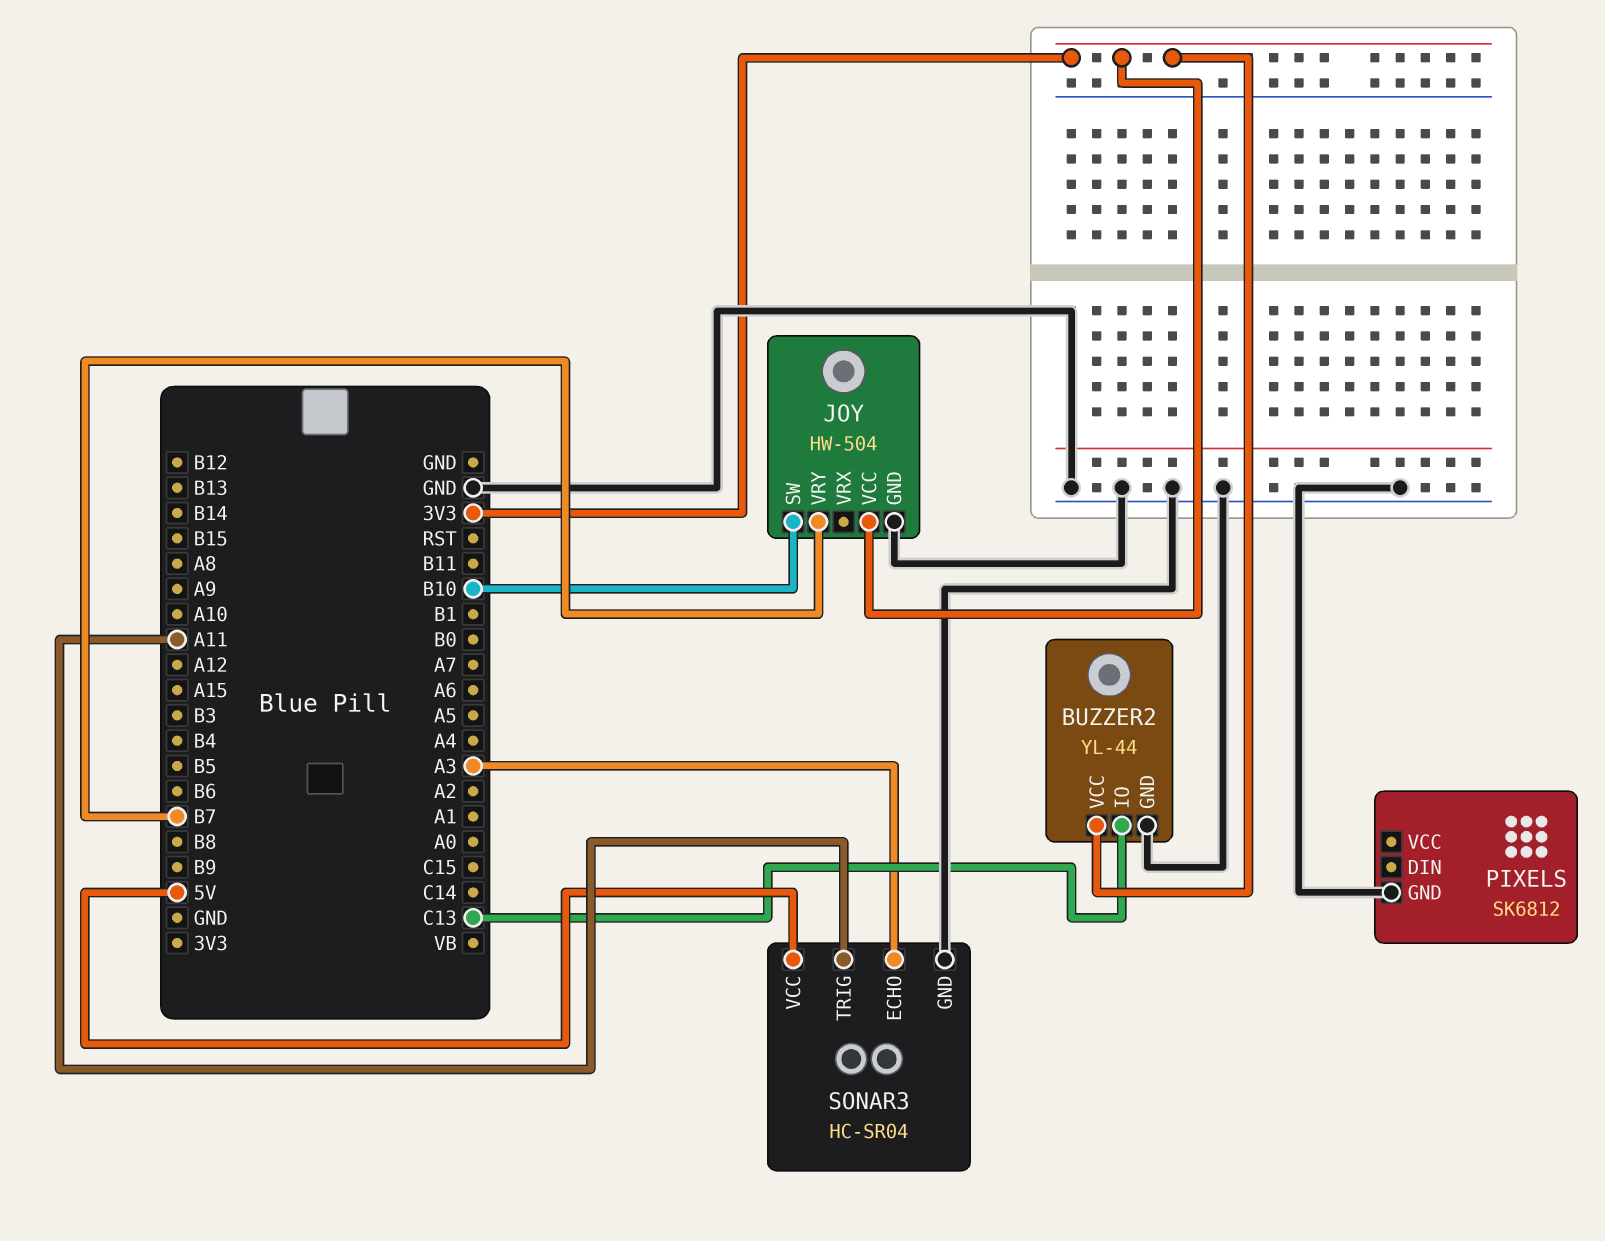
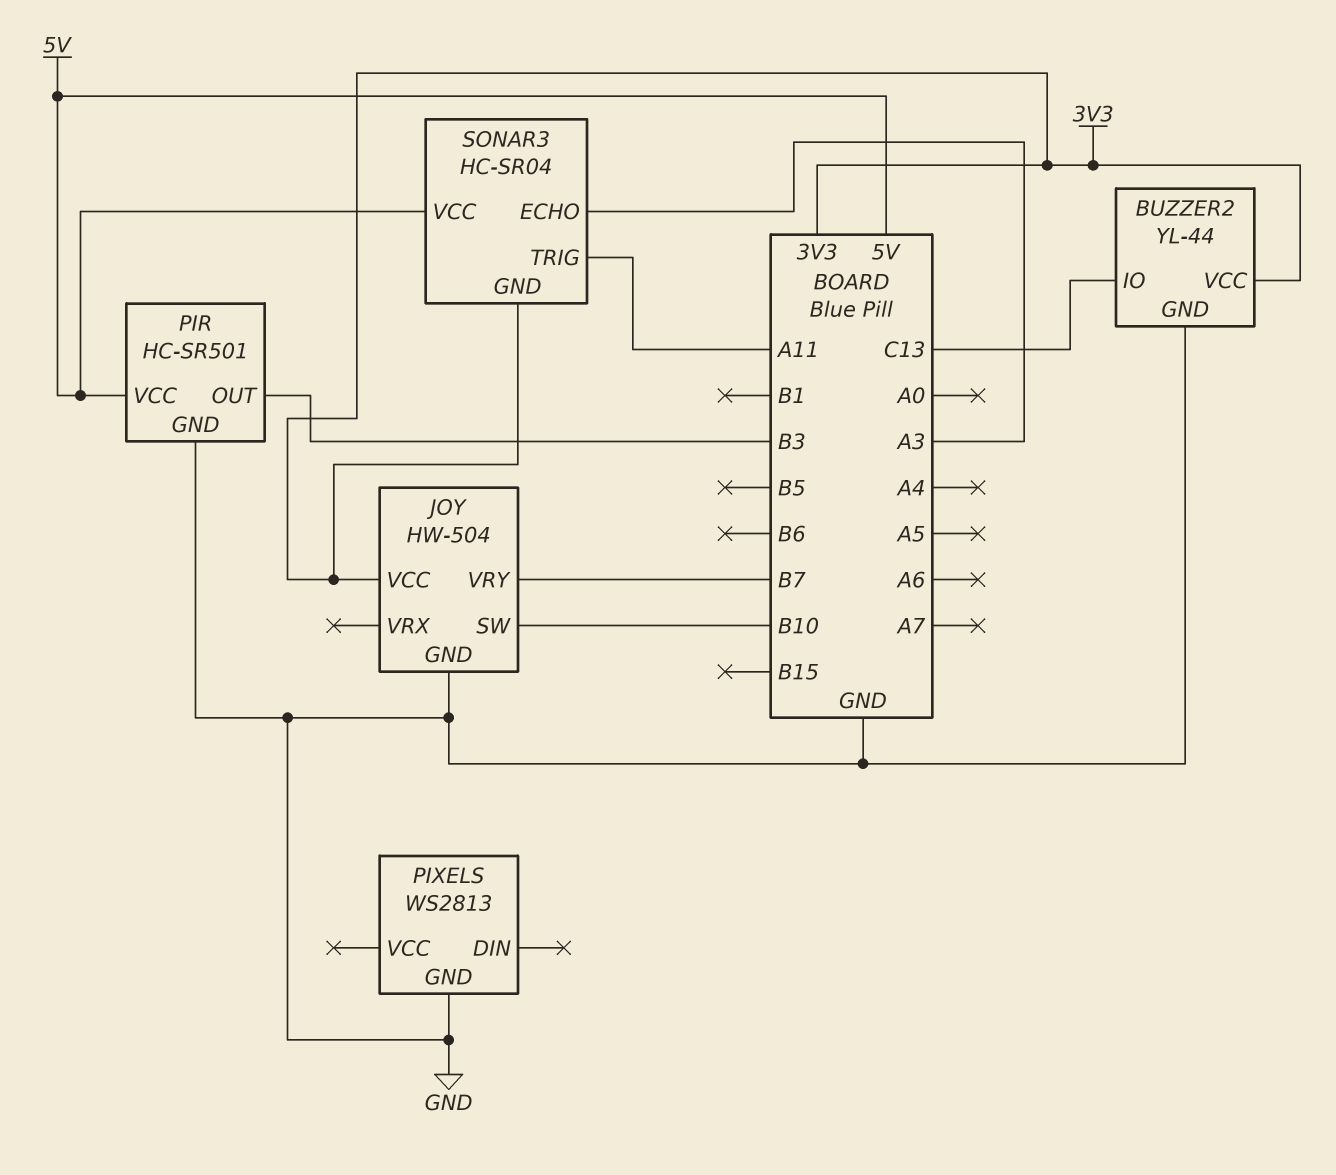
PIR: none -> HC-SR501
PIR pin GND: none -> GND
PIR pin OUT: none -> B3
PIR pin VCC: none -> 5V
PIXELS: SK6812 -> WS2813
SONAR3 pin GND: GND -> 3V3

